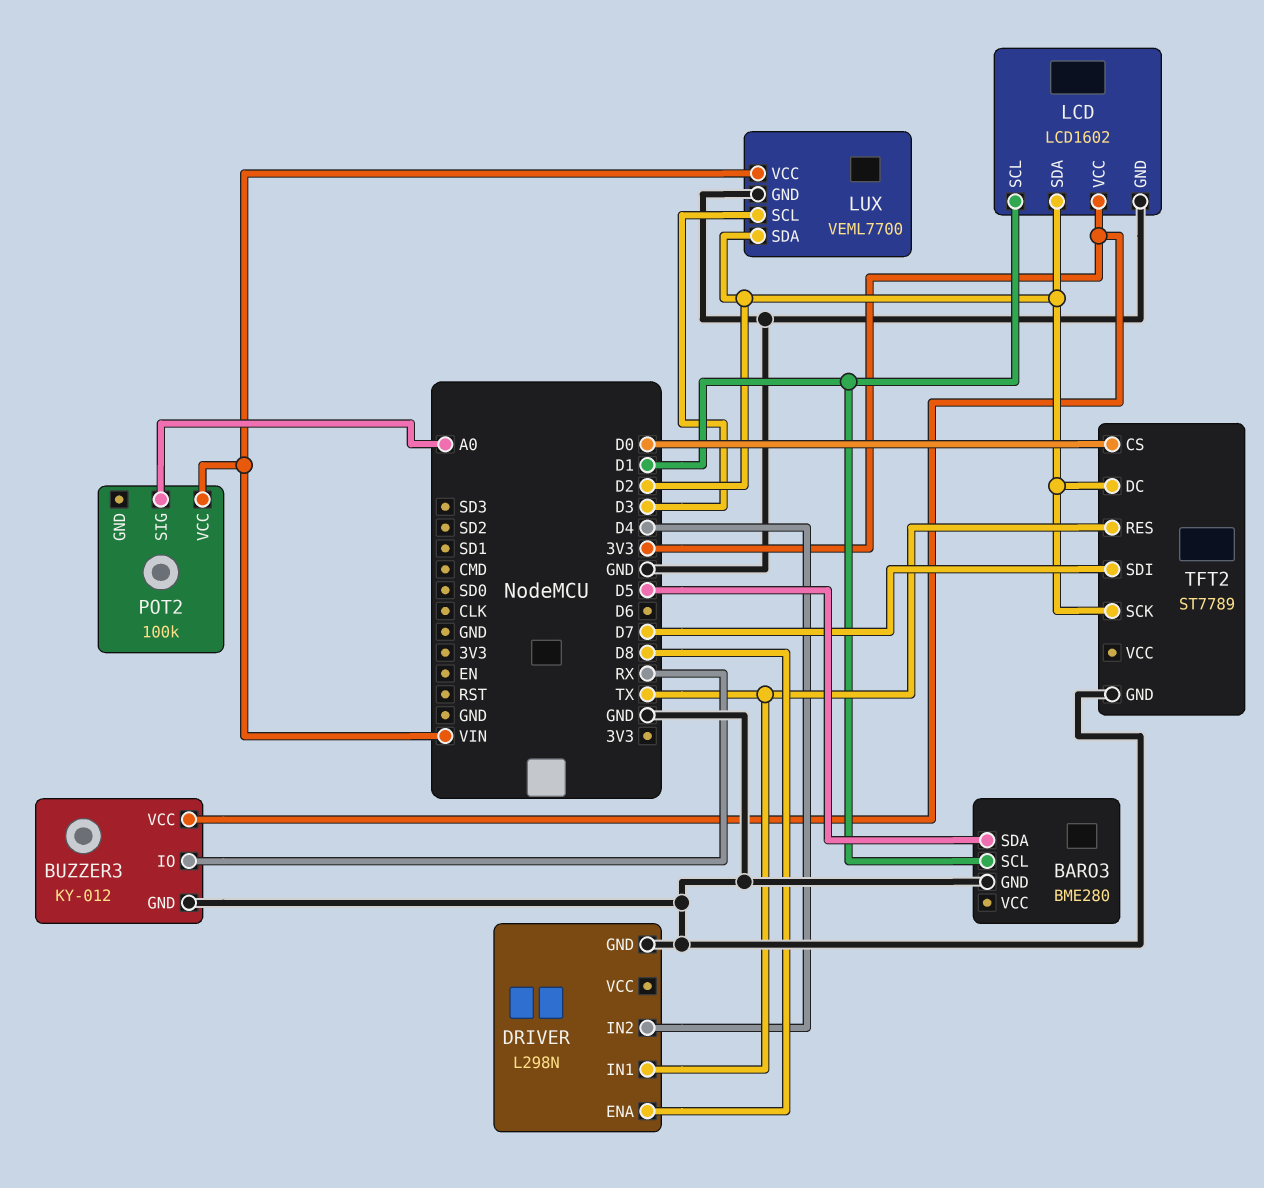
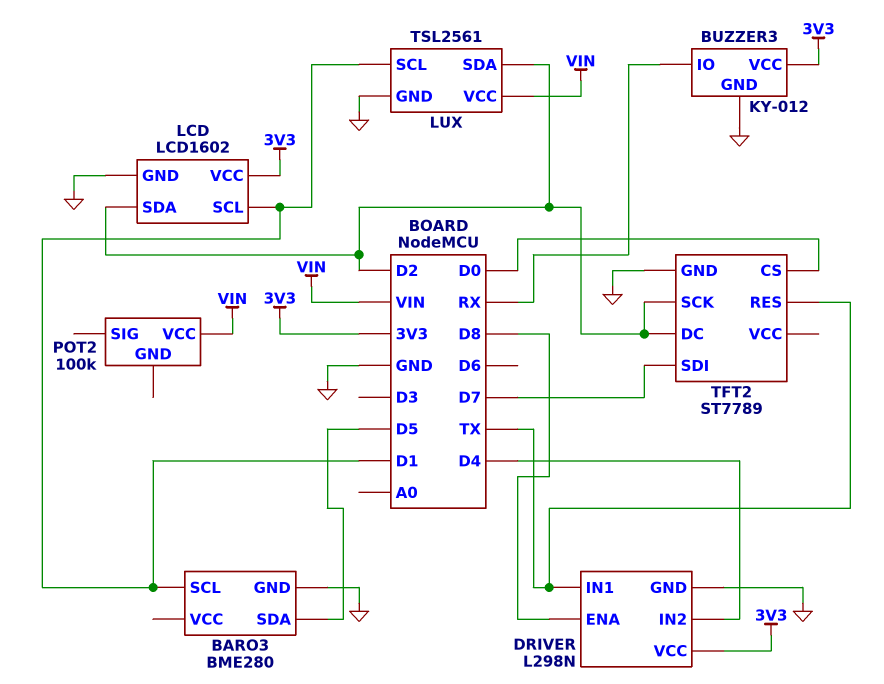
DRIVER pin VCC: none -> 3V3
LUX: VEML7700 -> TSL2561
LUX pin SCL: D3 -> D1
POT2 pin SIG: A0 -> none

